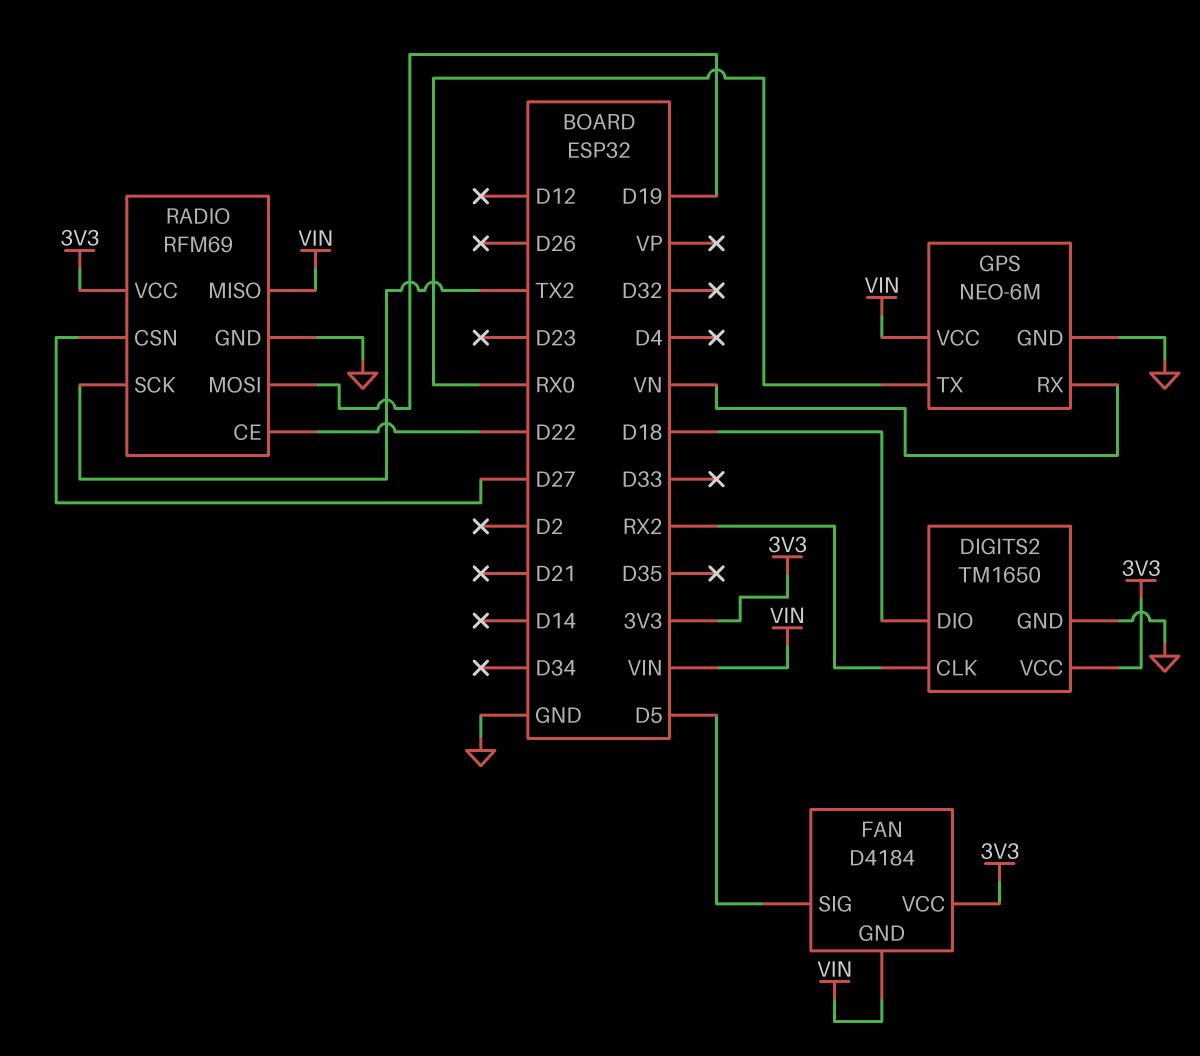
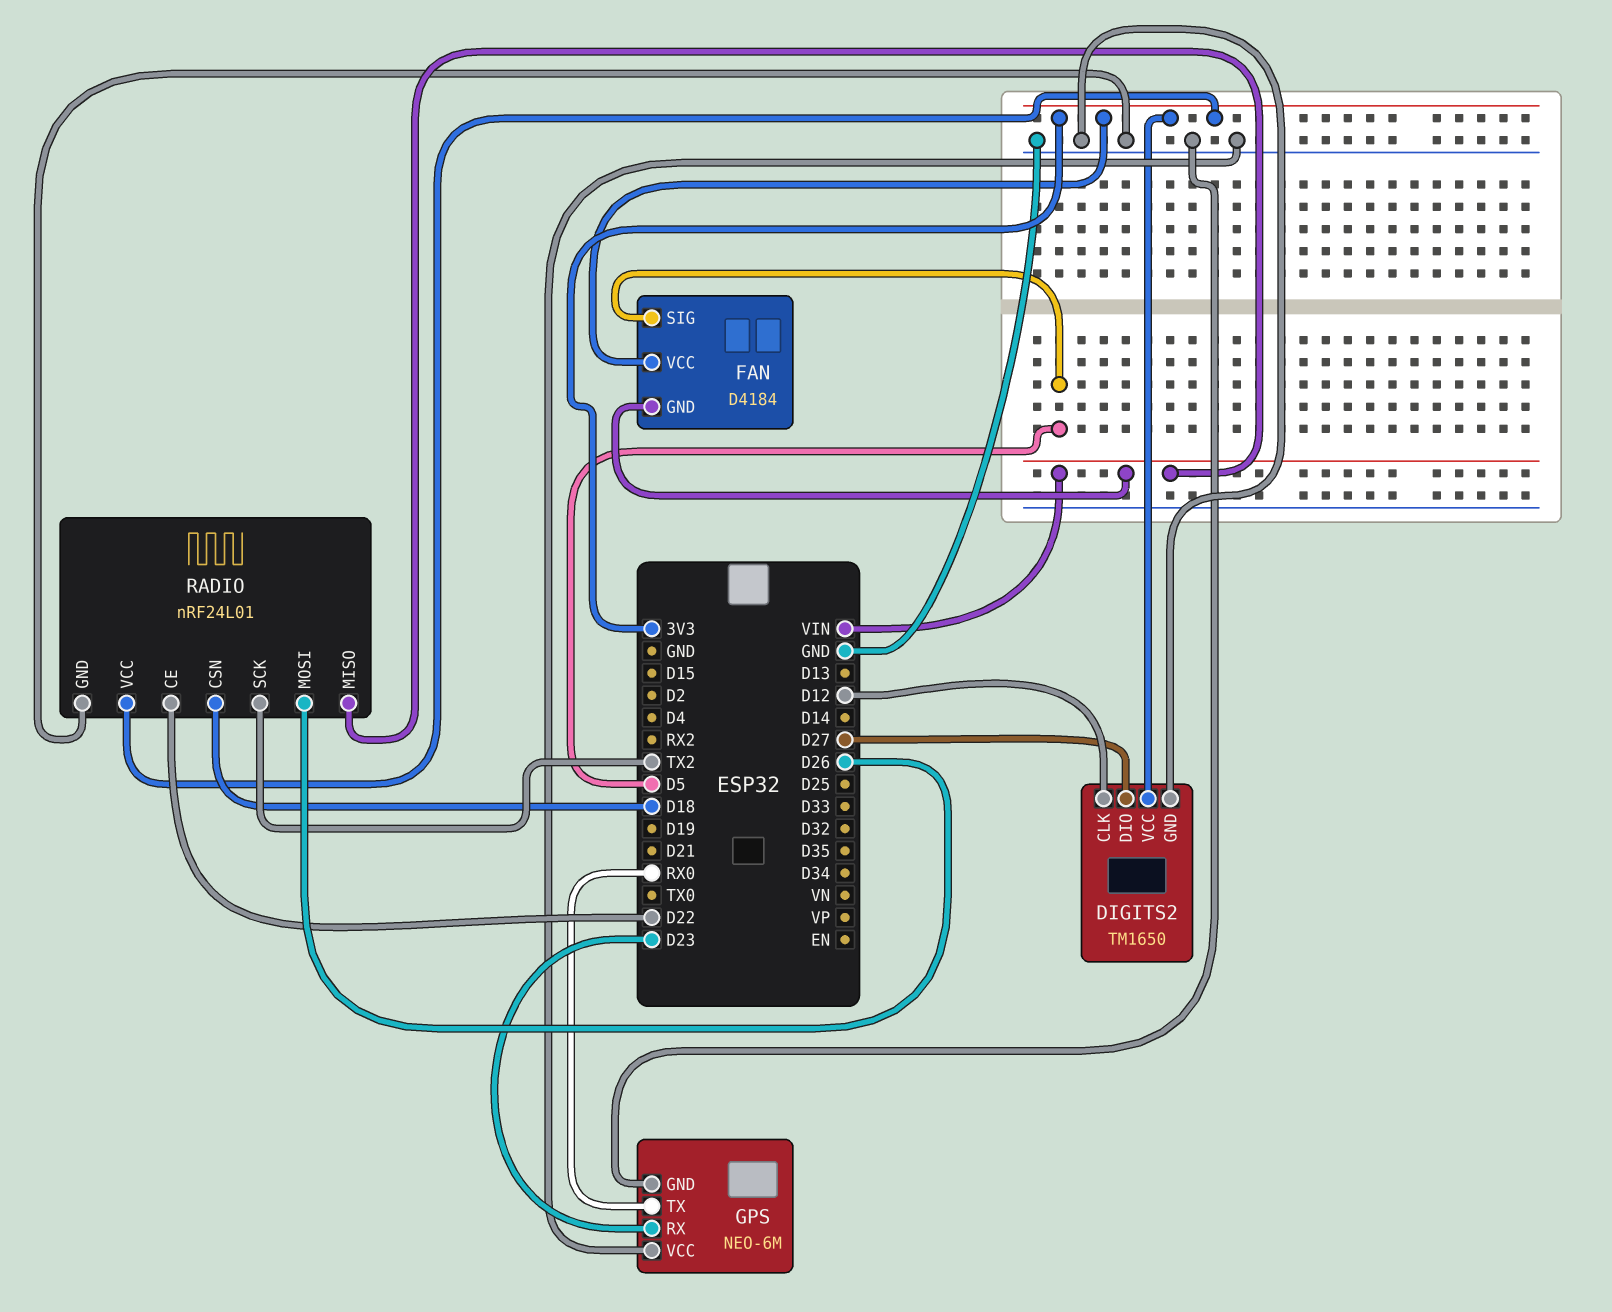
DIGITS2 pin CLK: RX2 -> D12
DIGITS2 pin DIO: D18 -> D27
GPS pin RX: VN -> D23
GPS pin VCC: VIN -> GND
RADIO: RFM69 -> nRF24L01
RADIO pin CSN: D27 -> D18
RADIO pin MOSI: D19 -> D26

